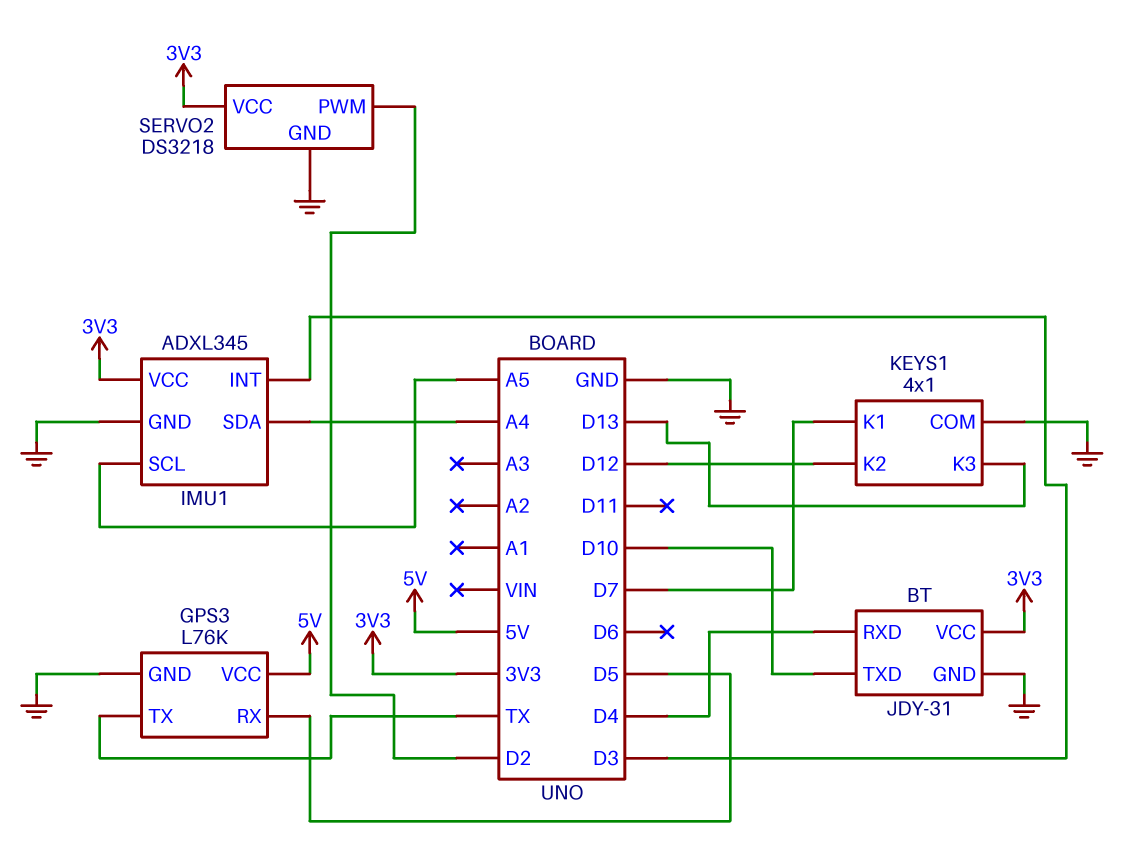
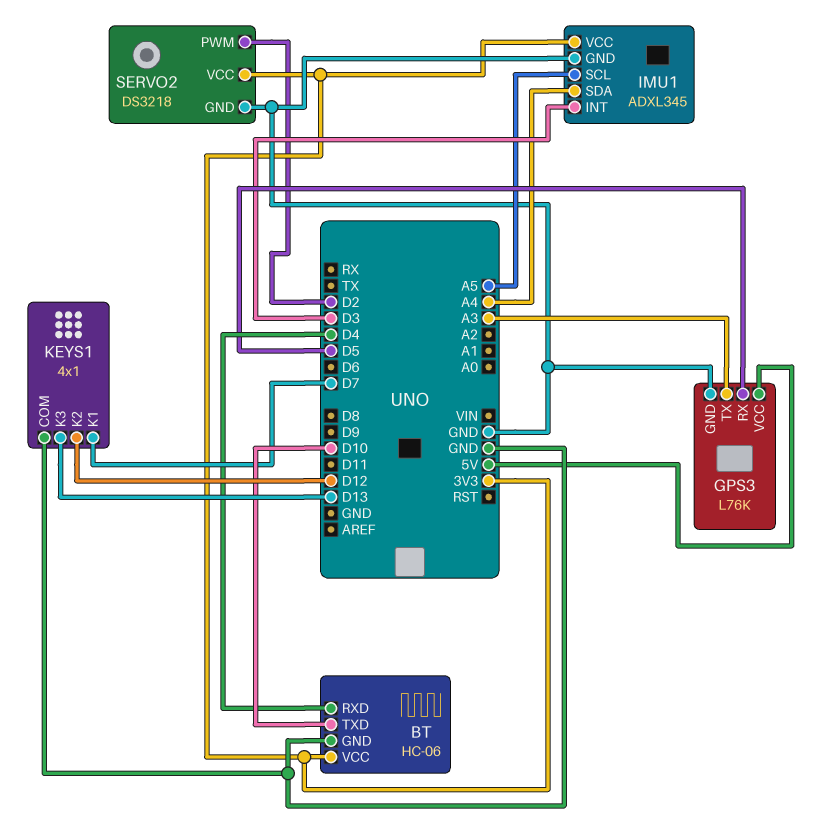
BT: JDY-31 -> HC-06
GPS3 pin TX: TX -> A3

